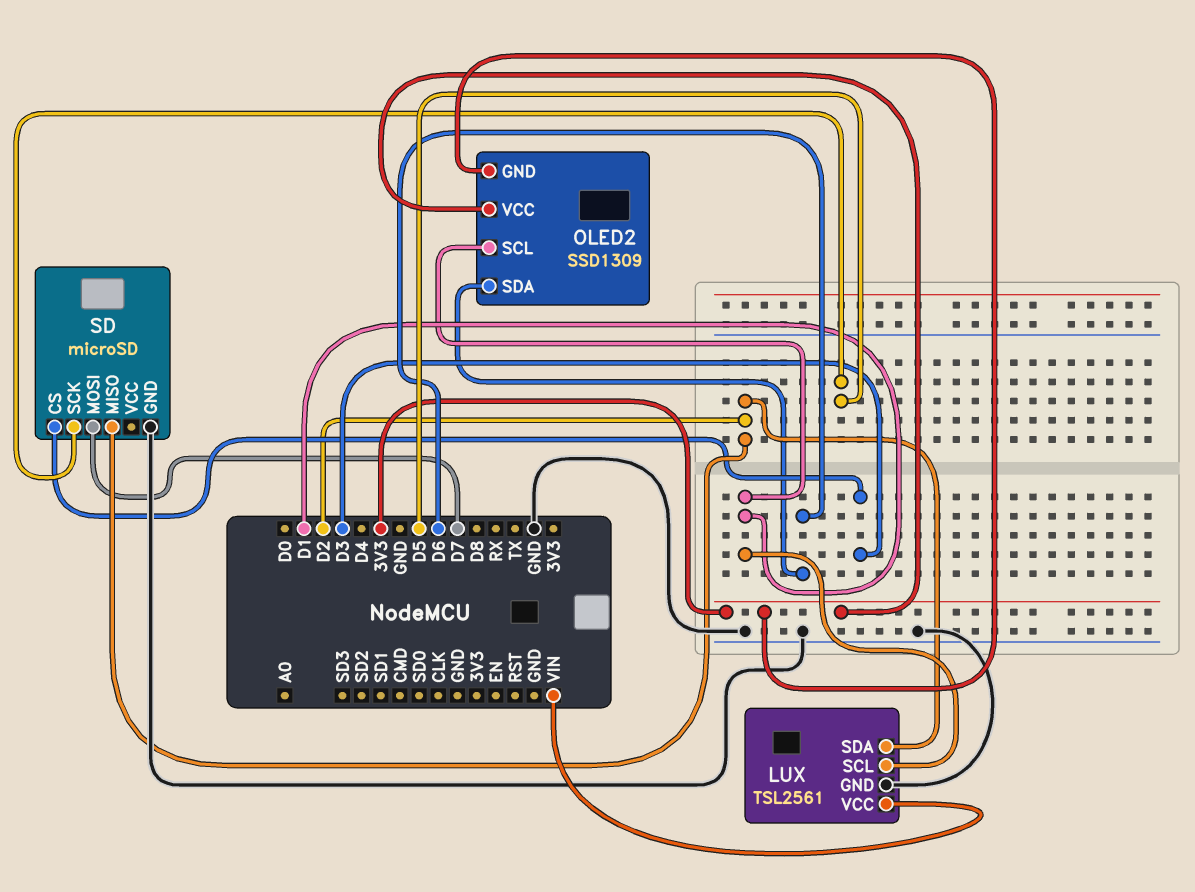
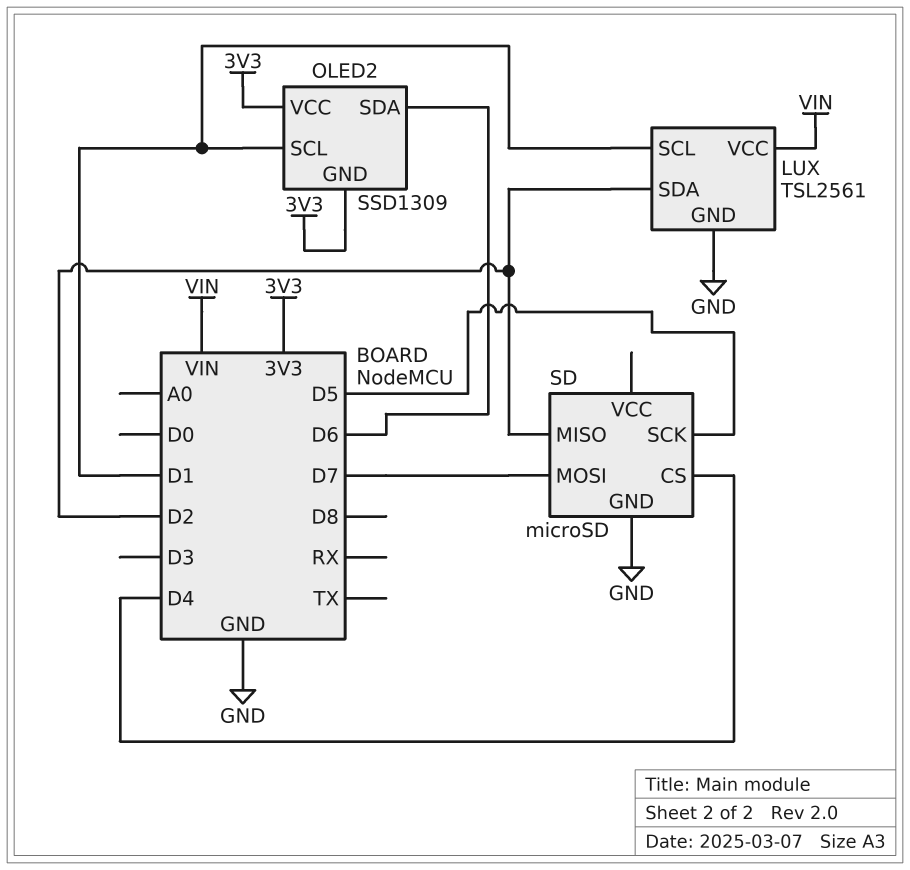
SD pin CS: D3 -> D4

